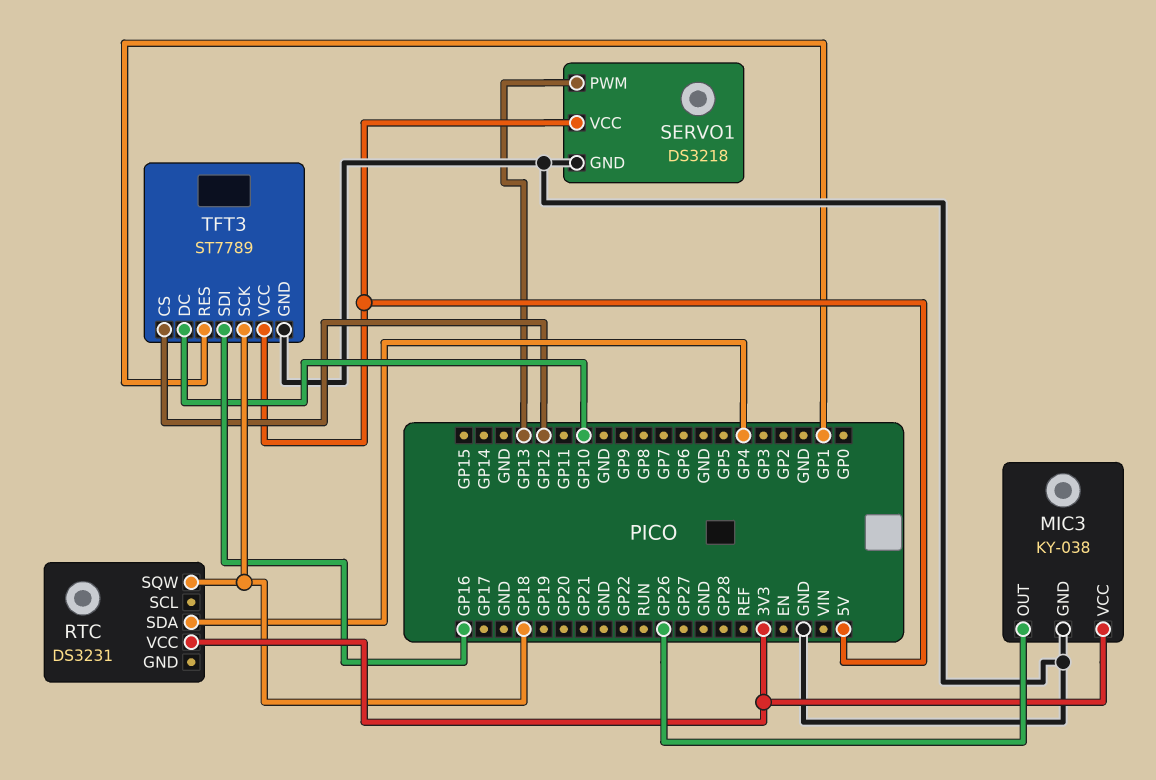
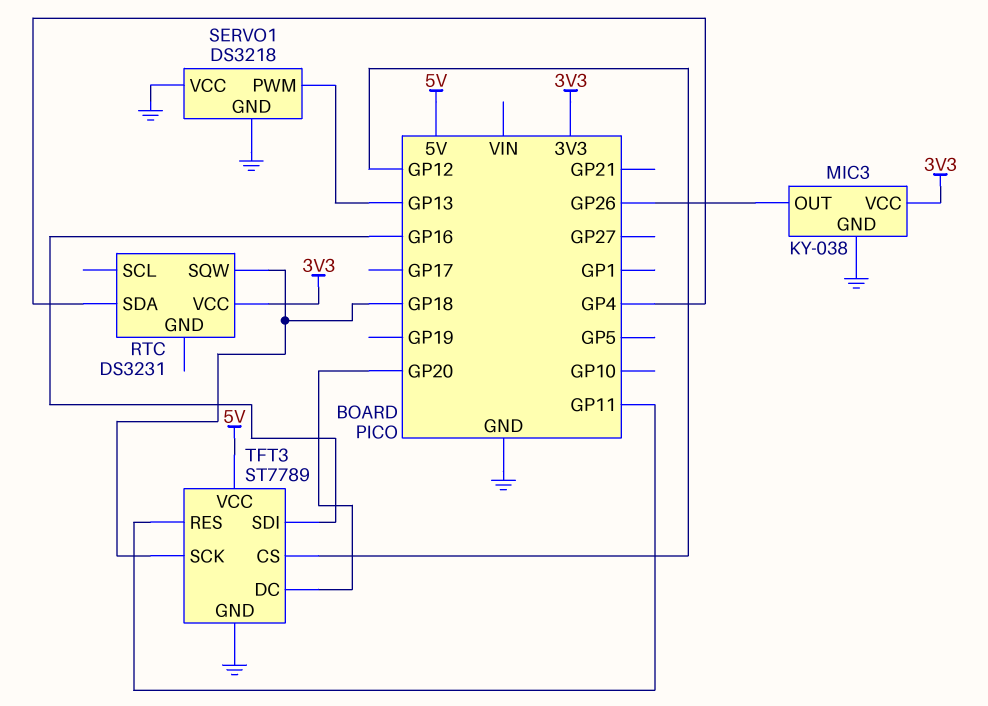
SERVO1 pin VCC: 5V -> GND
TFT3 pin DC: GP10 -> GP20
TFT3 pin RES: GP1 -> GP11

